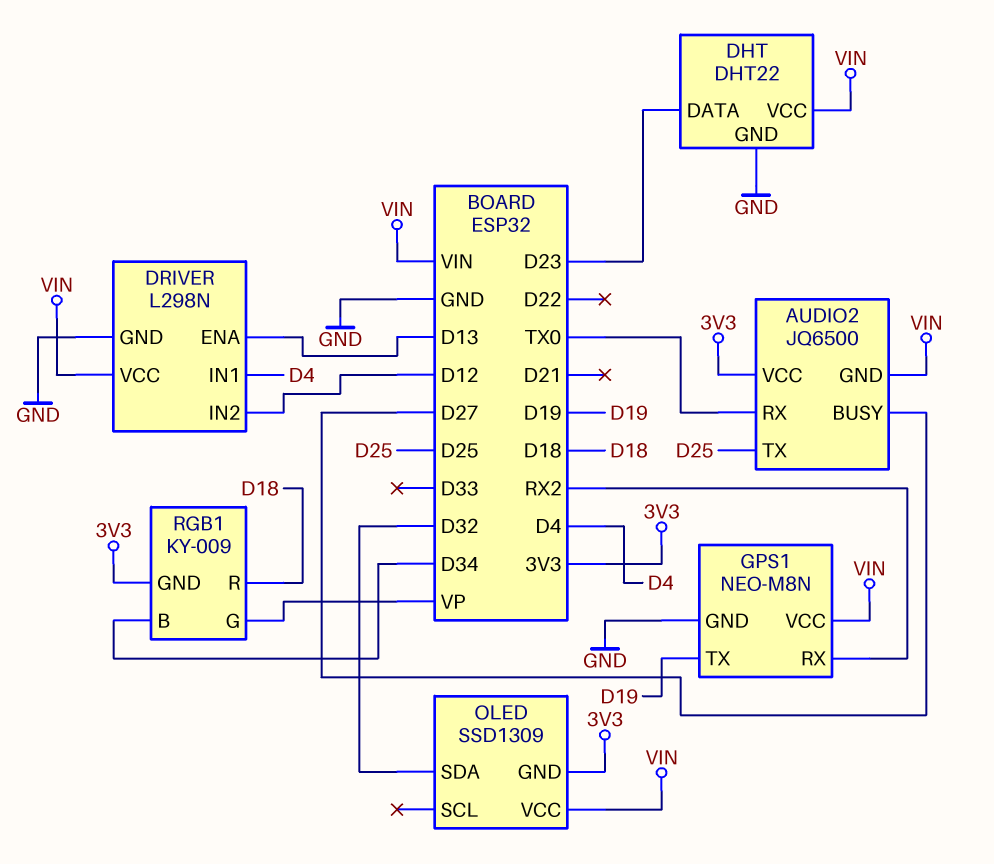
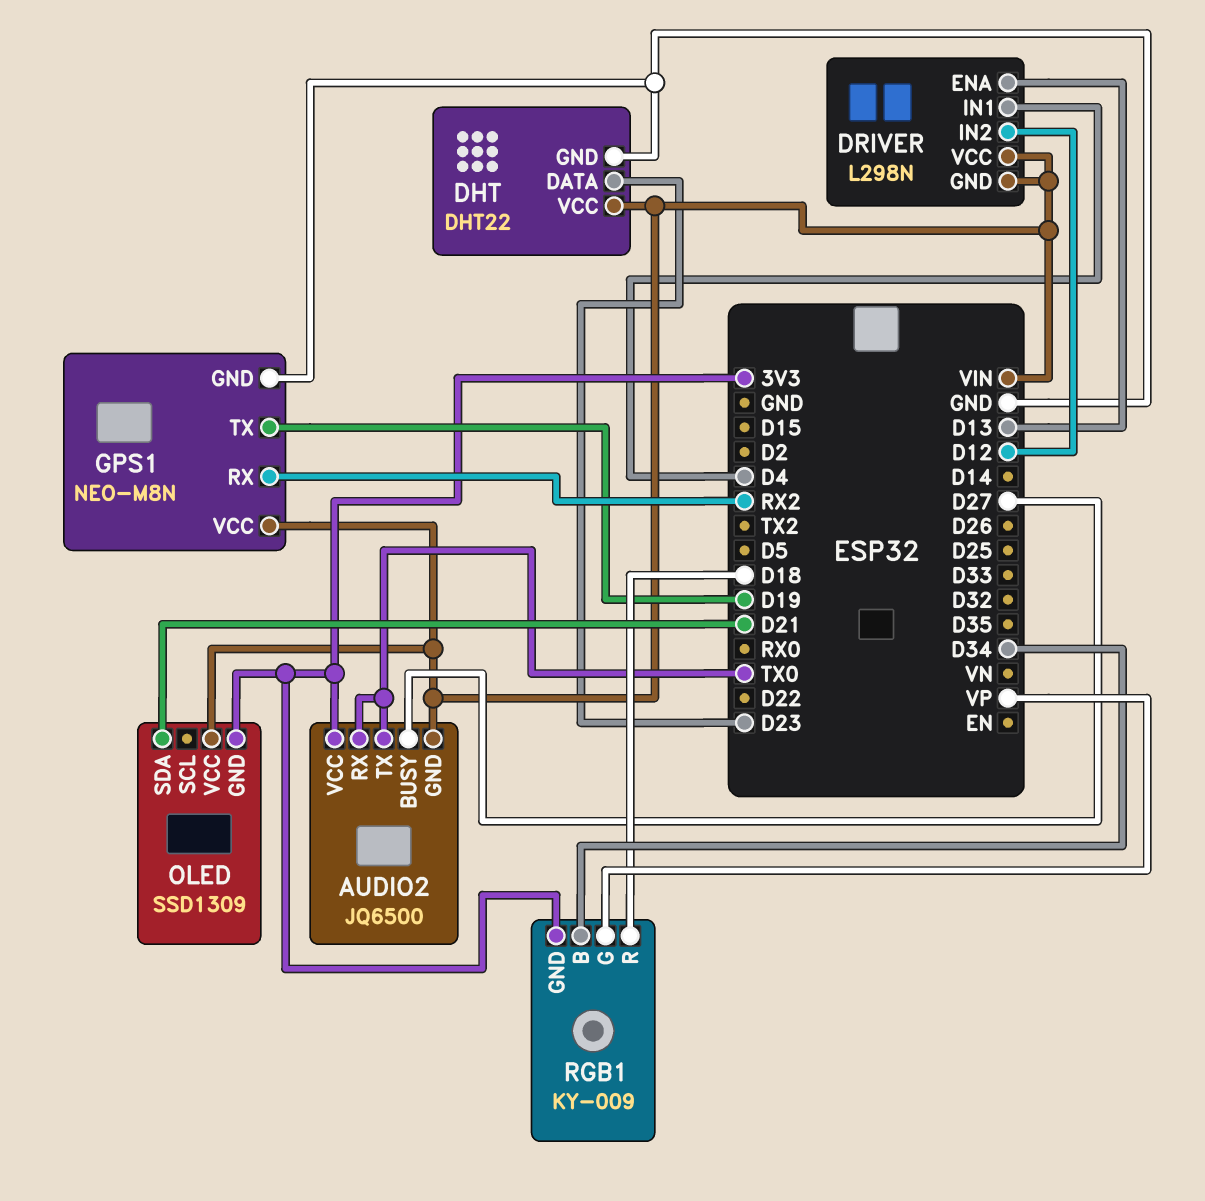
AUDIO2 pin TX: D25 -> TX0
DRIVER pin GND: GND -> VIN
OLED pin SDA: D32 -> D21

